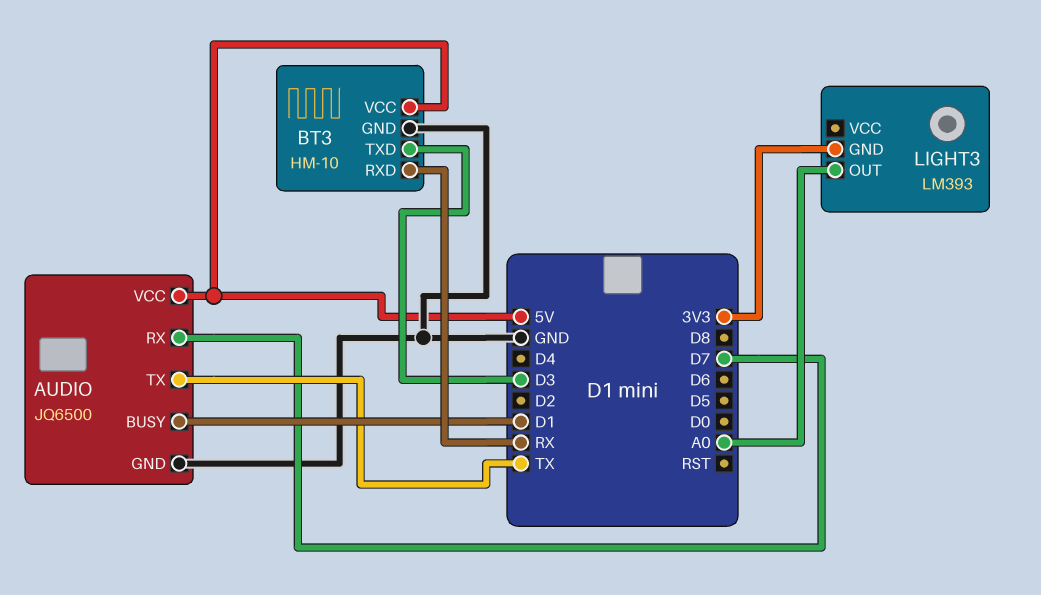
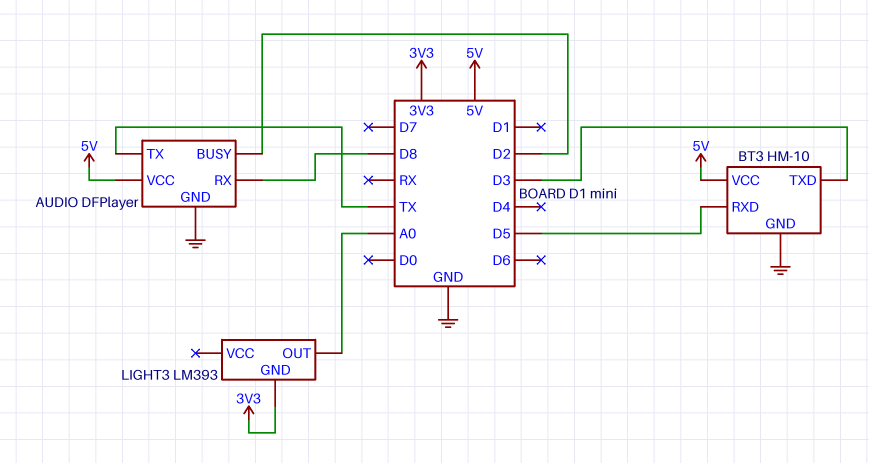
AUDIO: JQ6500 -> DFPlayer
AUDIO pin BUSY: D1 -> D2
AUDIO pin RX: D7 -> D8
BT3 pin RXD: RX -> D5

